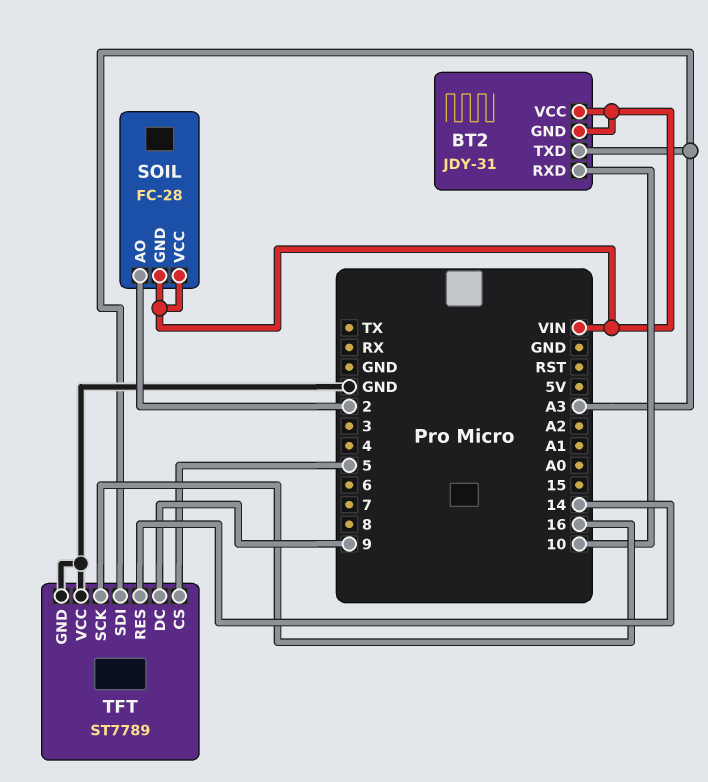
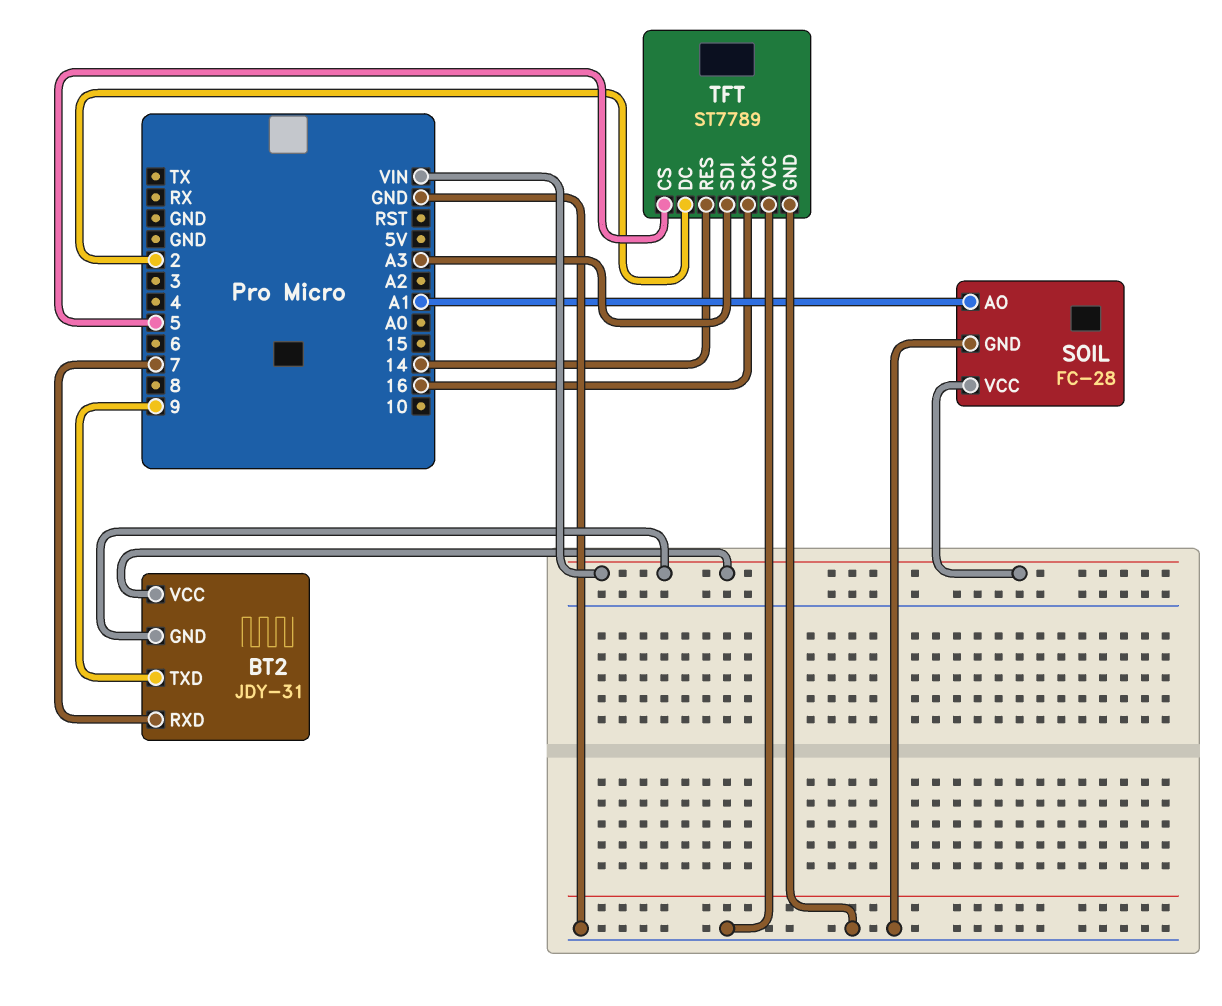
BT2 pin RXD: 10 -> 7
BT2 pin TXD: A3 -> 9
SOIL pin AO: 2 -> A1
SOIL pin GND: VIN -> GND
TFT pin DC: 9 -> 2

